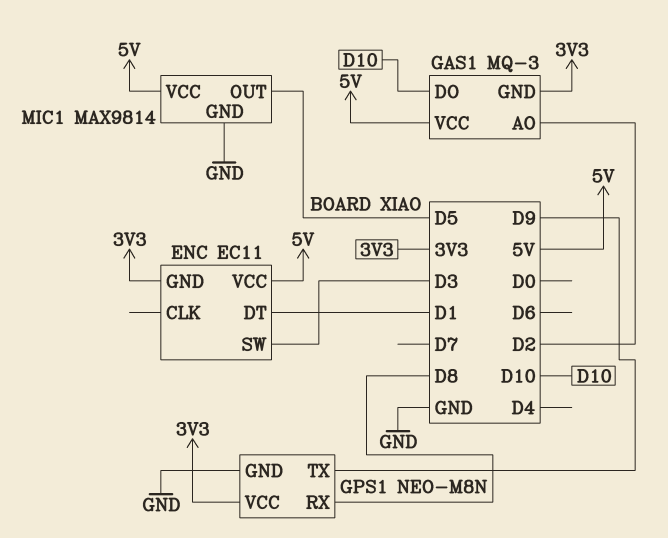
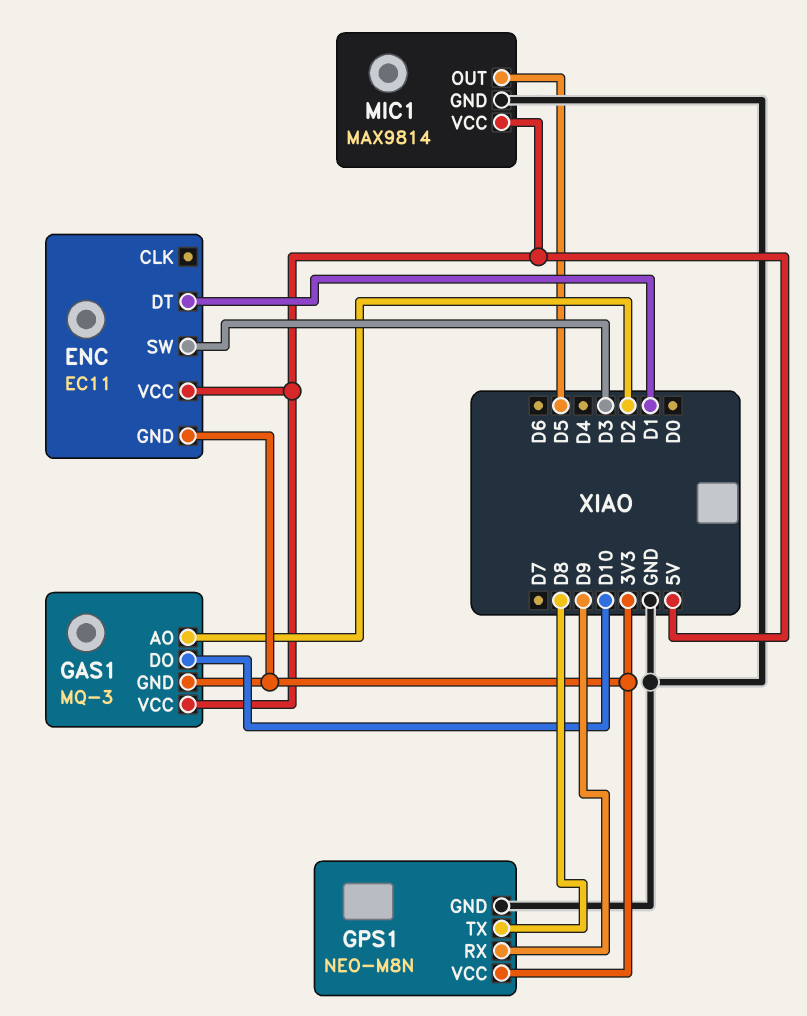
GPS1 pin RX: D8 -> D9
GPS1 pin TX: D9 -> D8

